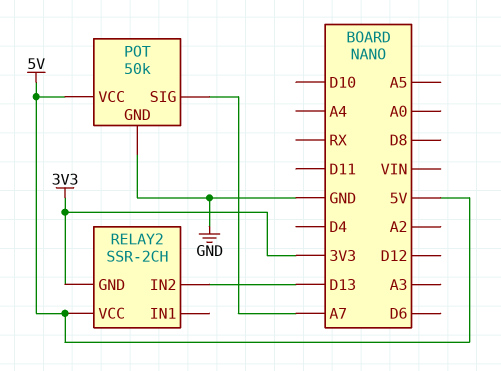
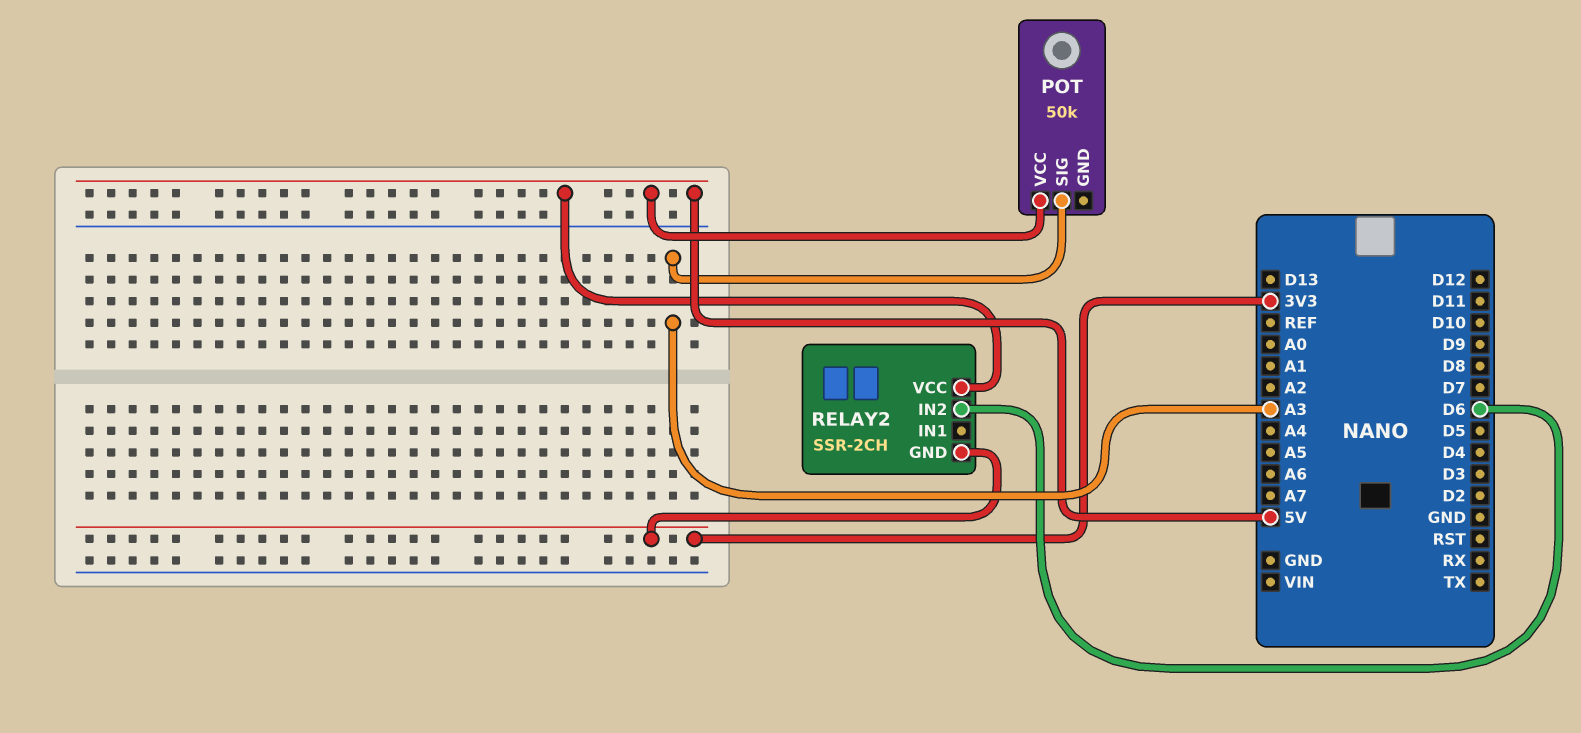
POT pin GND: GND -> none
POT pin SIG: A7 -> A3
RELAY2 pin IN2: D13 -> D6

